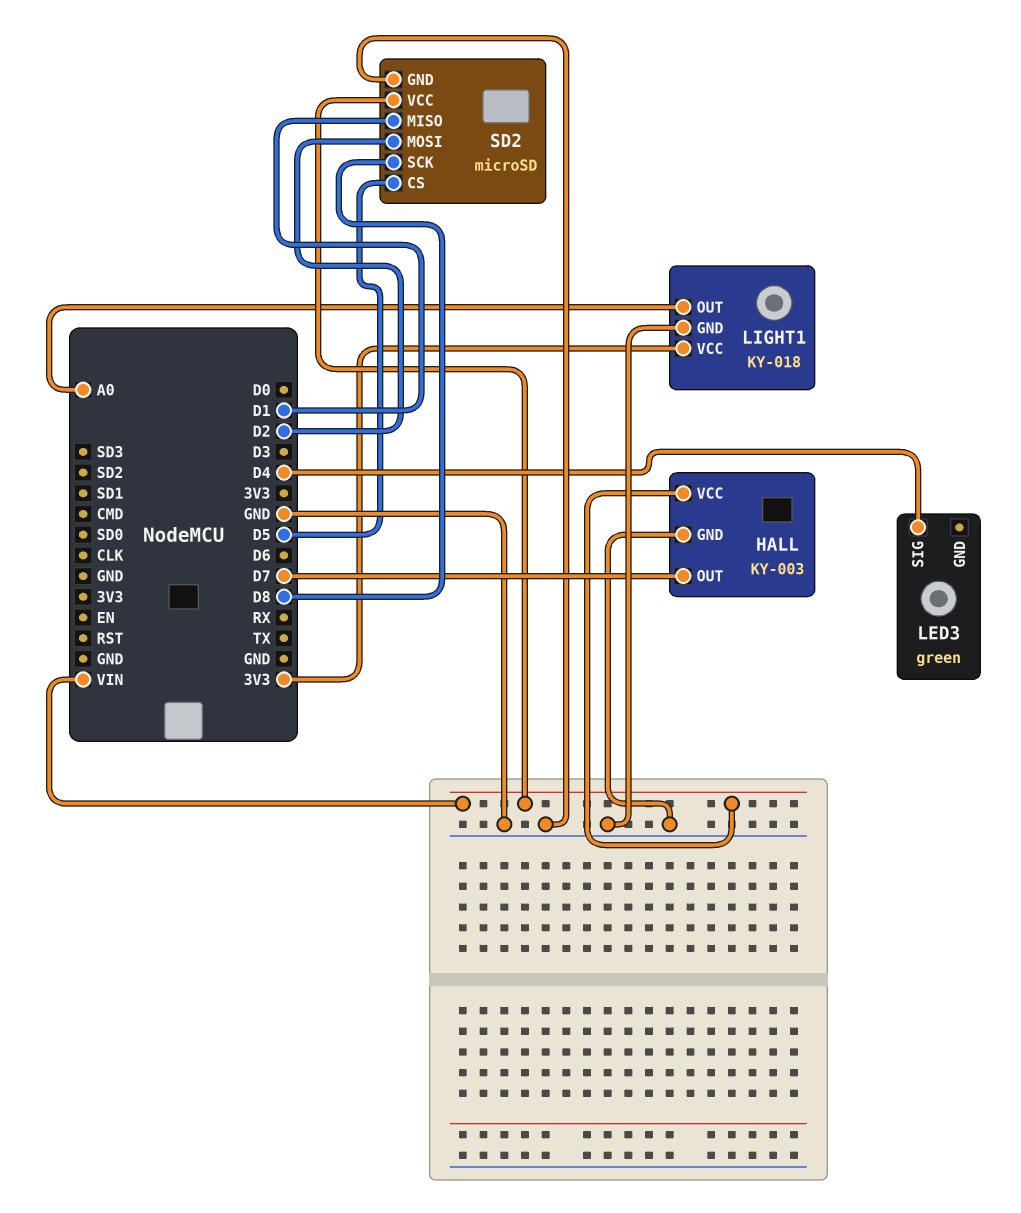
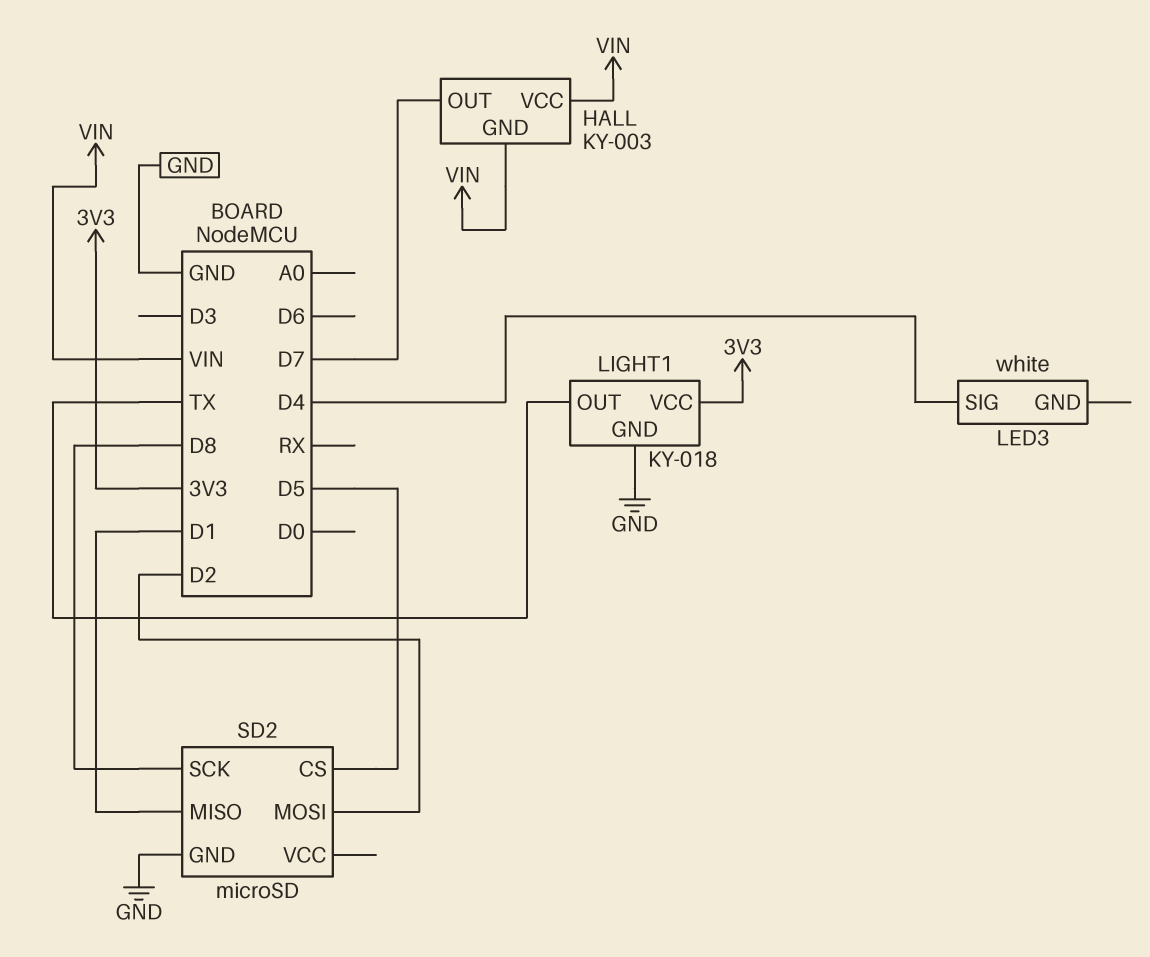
HALL pin GND: GND -> VIN
LED3: green -> white
LIGHT1 pin OUT: A0 -> TX
SD2 pin VCC: VIN -> none

